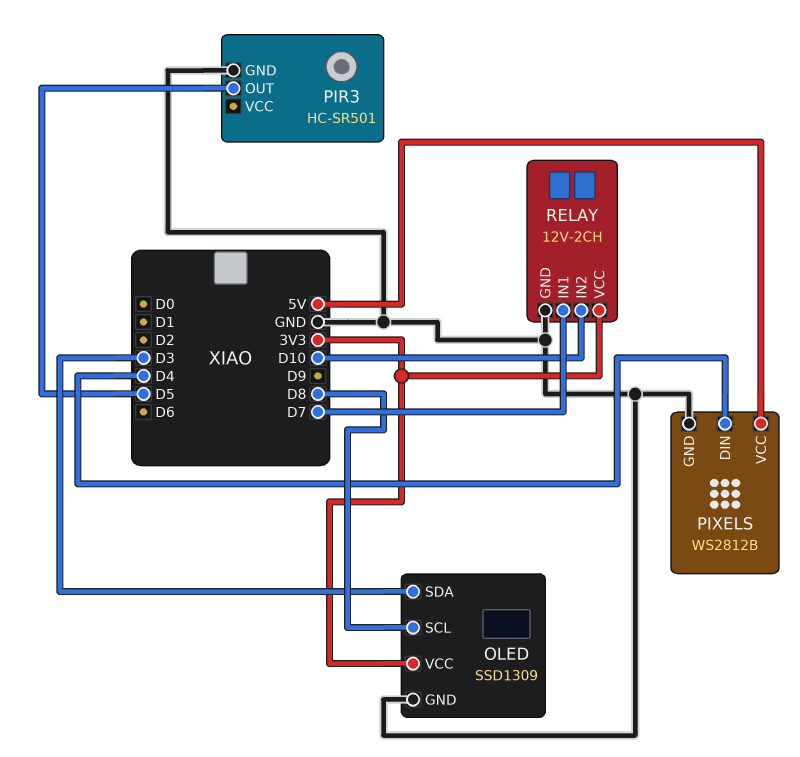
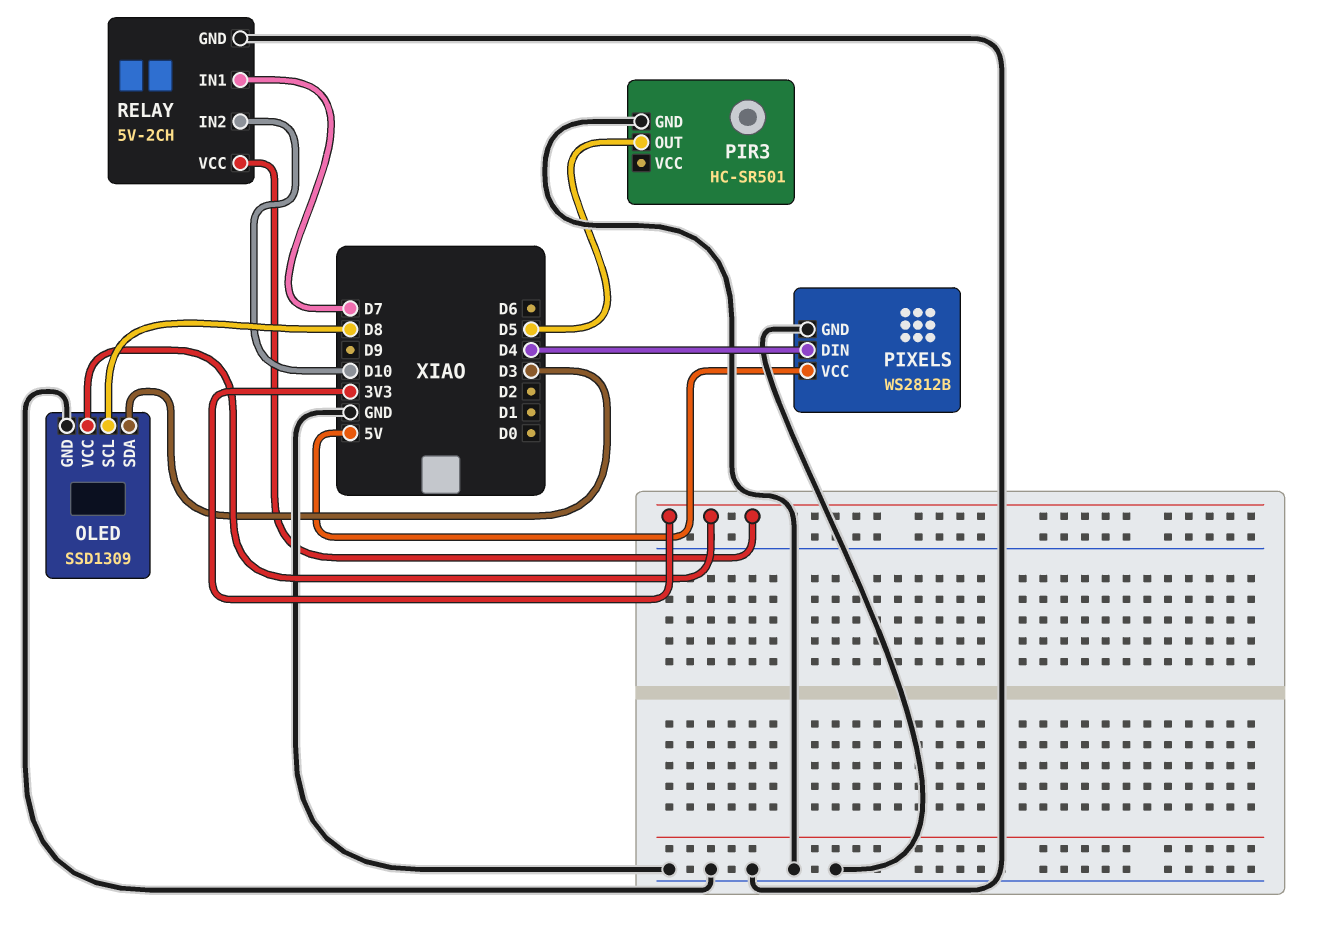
RELAY: 12V-2CH -> 5V-2CH

